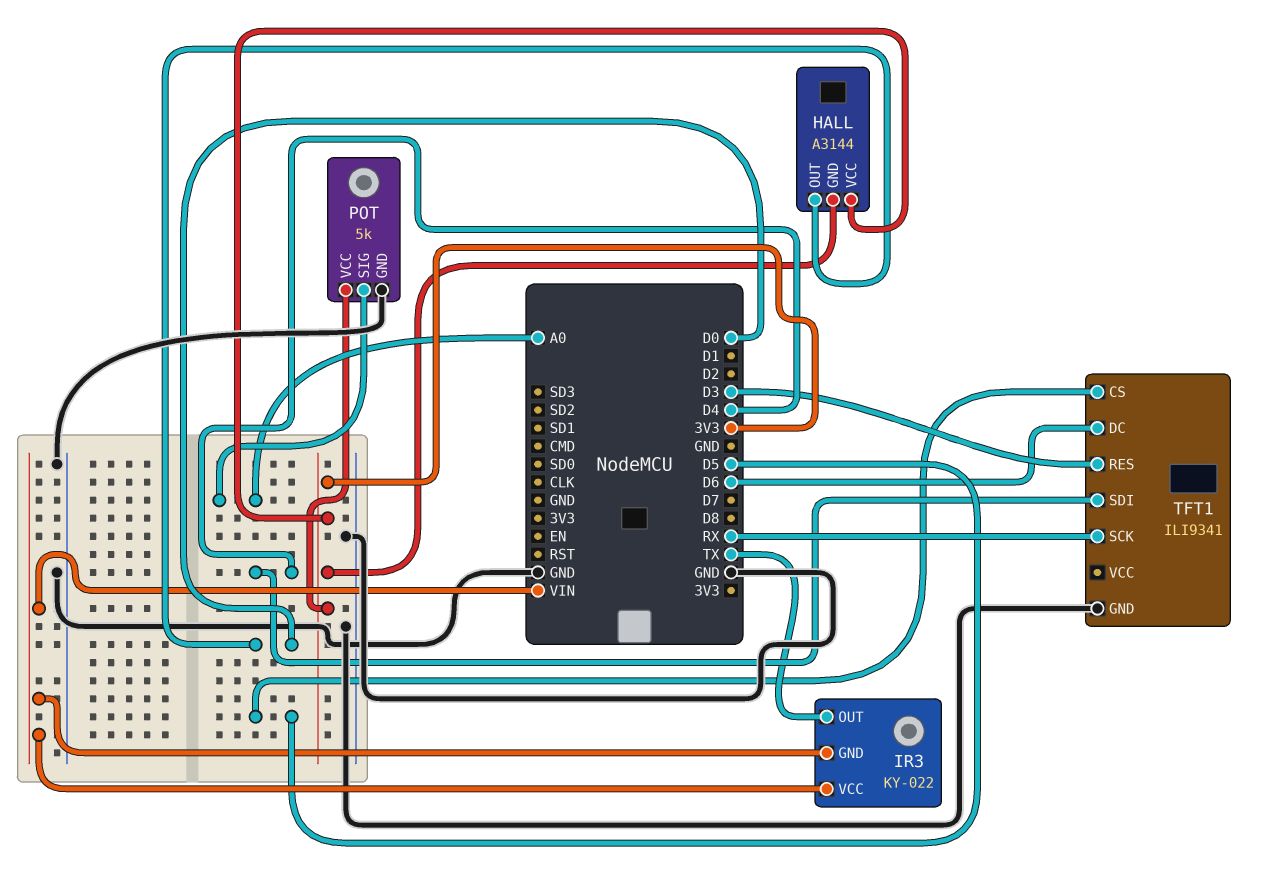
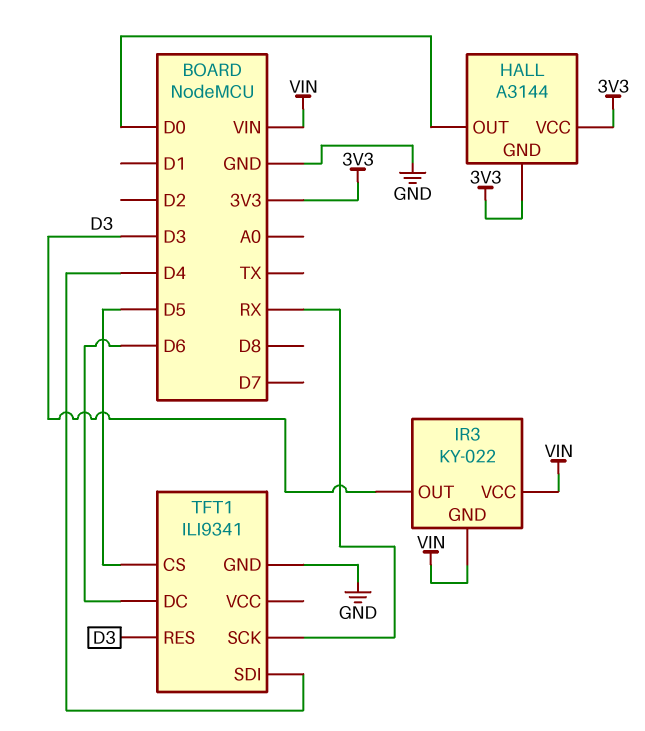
IR3 pin OUT: TX -> D3
POT: 5k -> none
POT pin GND: GND -> none
POT pin SIG: A0 -> none
POT pin VCC: 3V3 -> none

